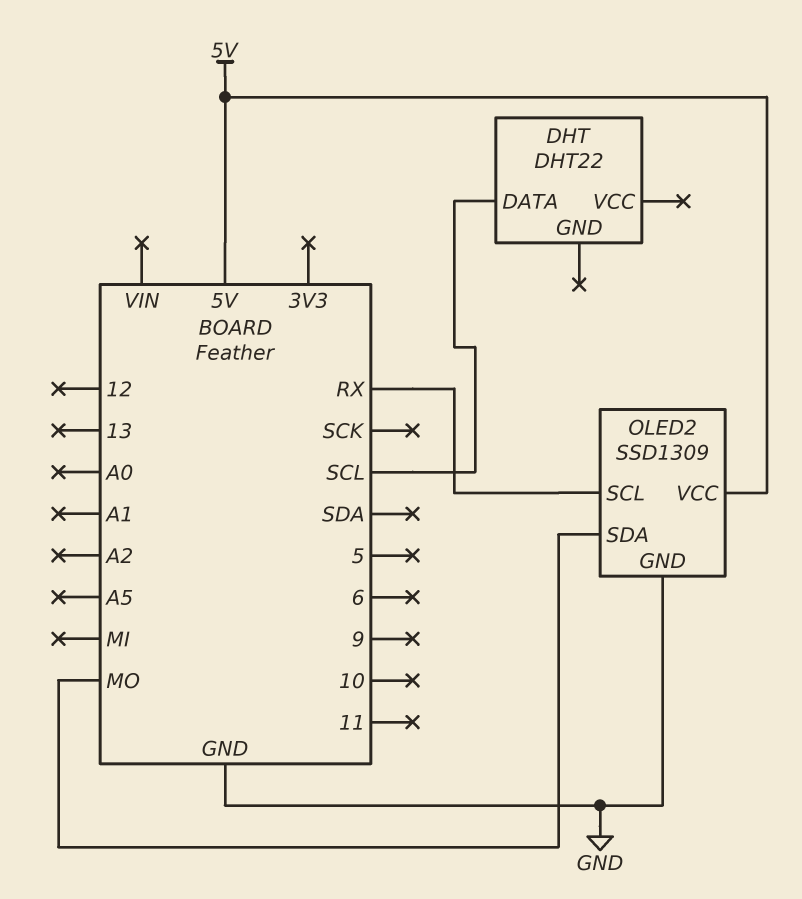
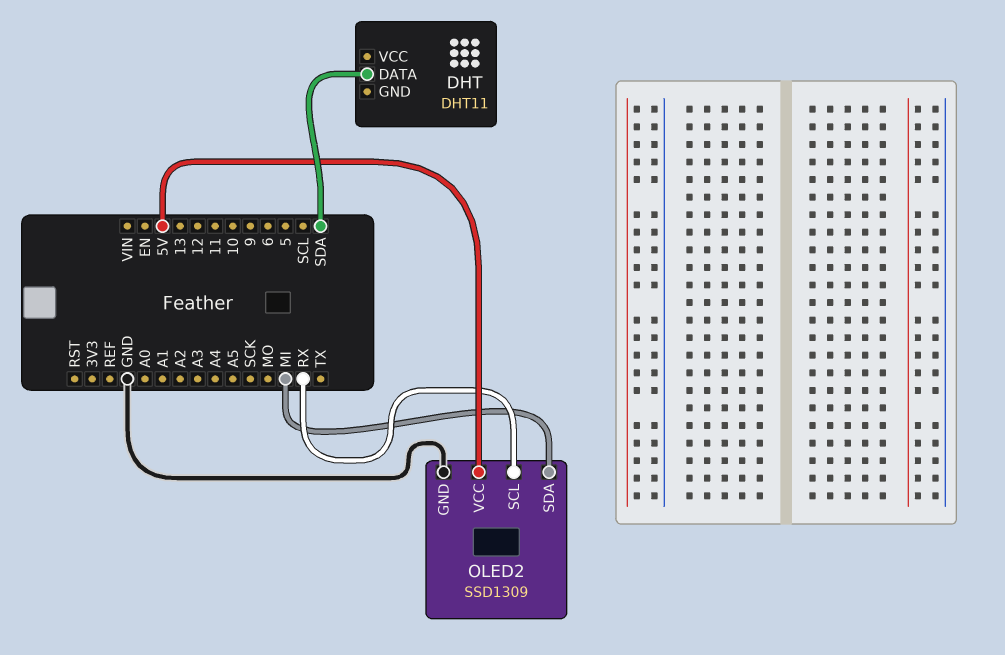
DHT: DHT22 -> DHT11
DHT pin DATA: SCL -> SDA
OLED2 pin SDA: MO -> MI

